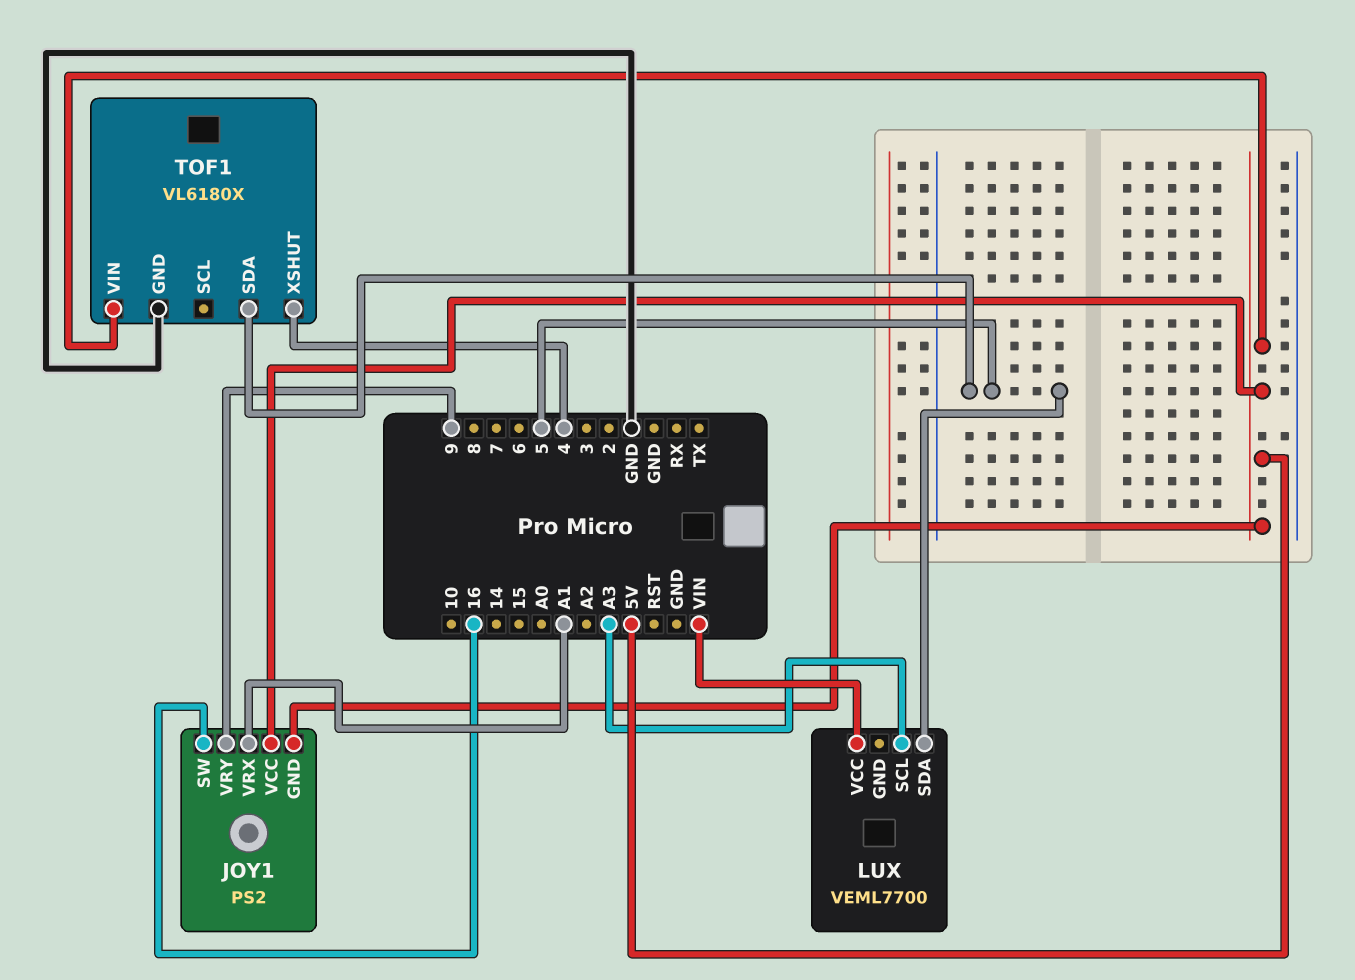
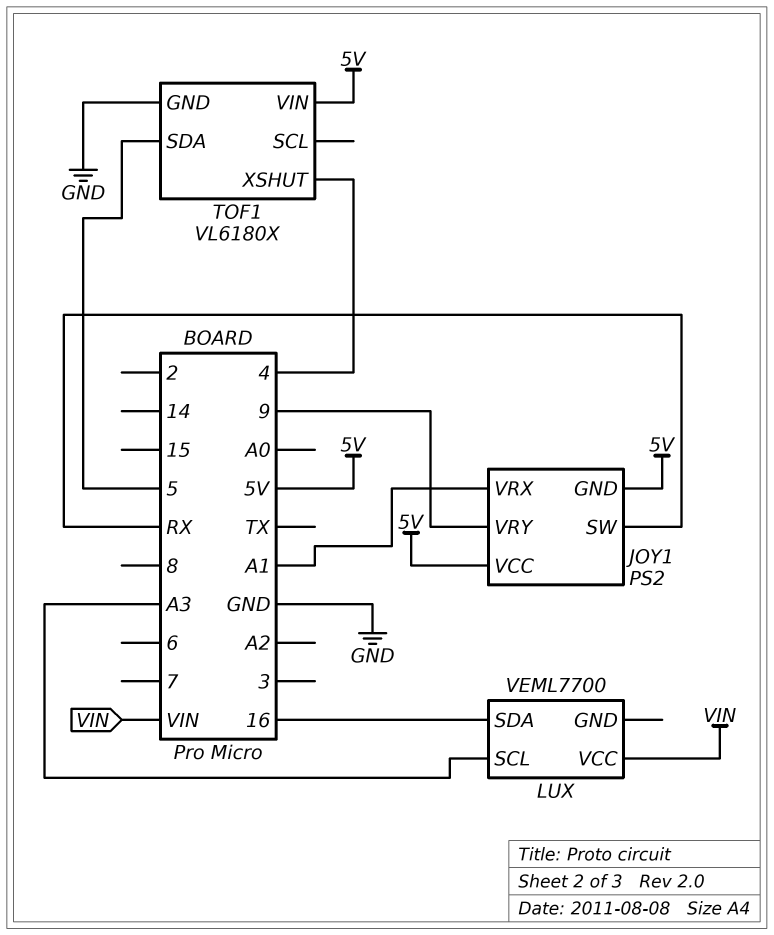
JOY1 pin SW: 16 -> RX
LUX pin SDA: 5 -> 16

